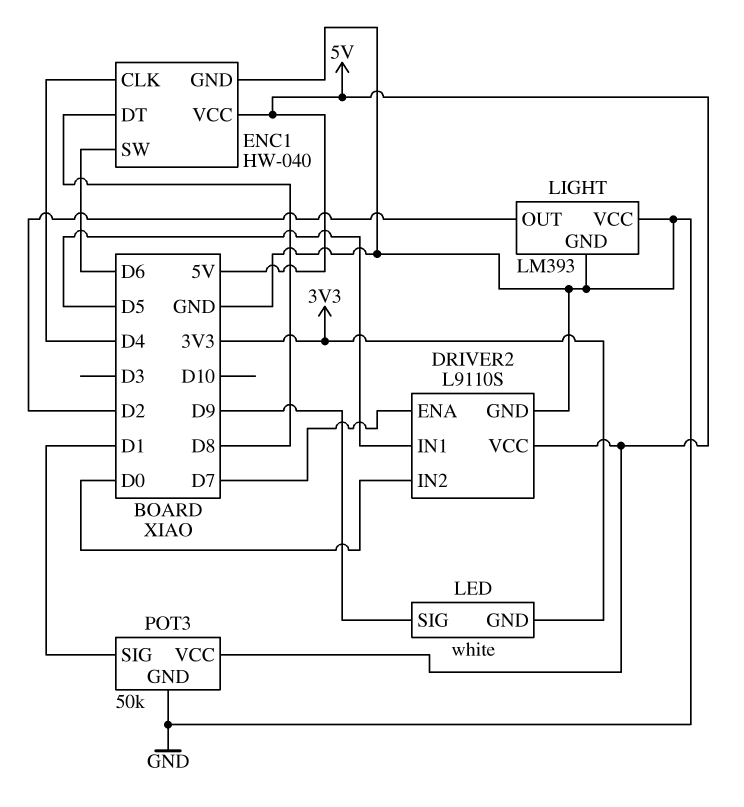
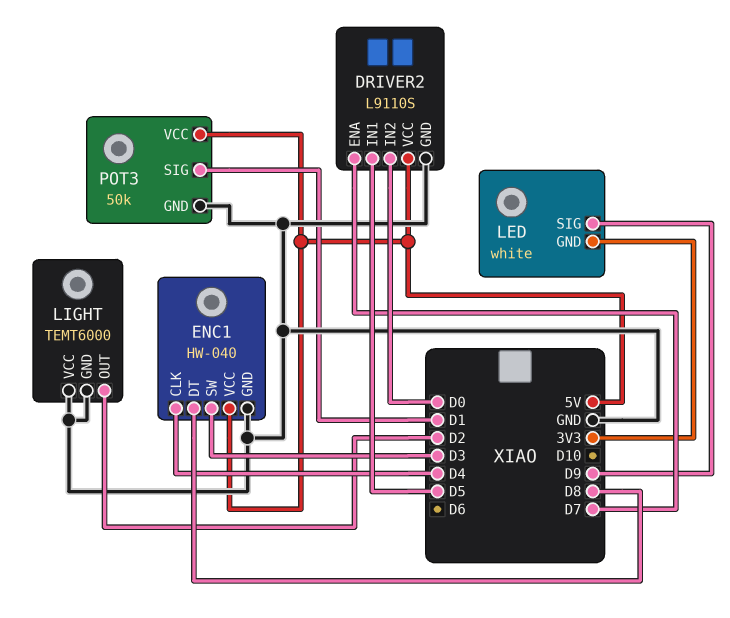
ENC1 pin SW: D6 -> D3
LIGHT: LM393 -> TEMT6000

